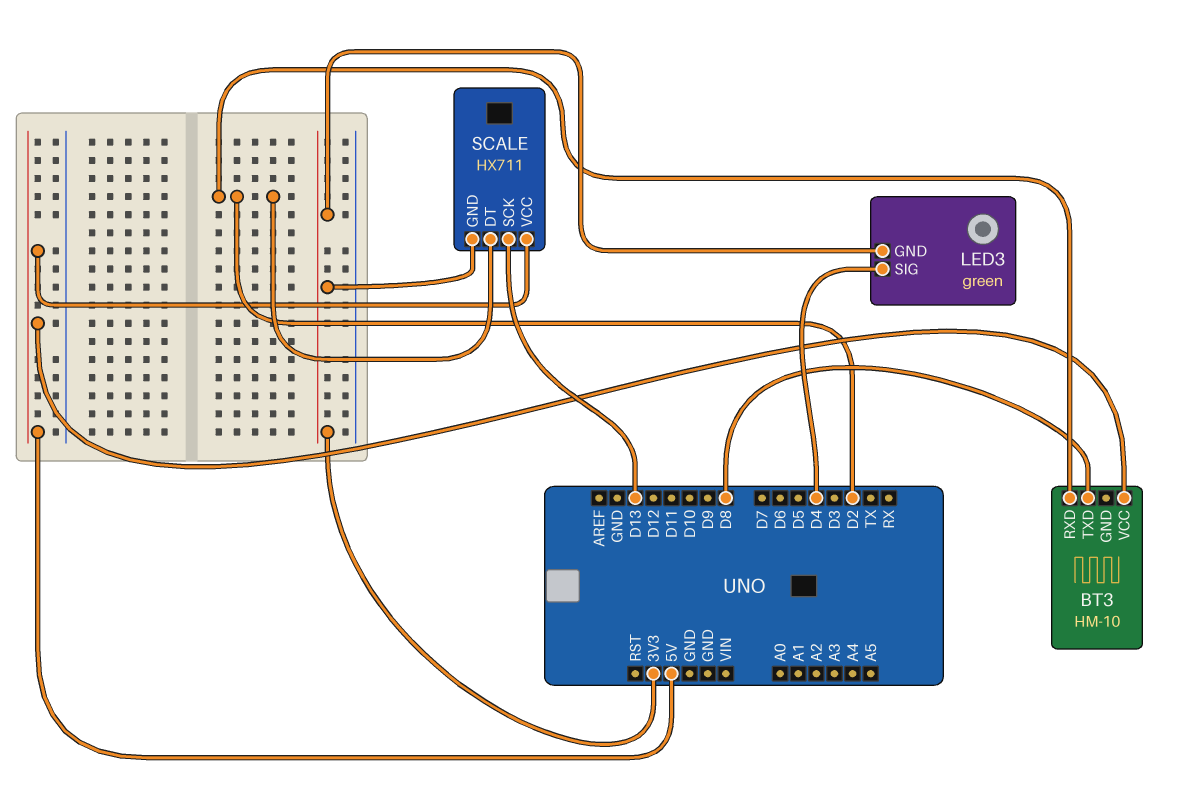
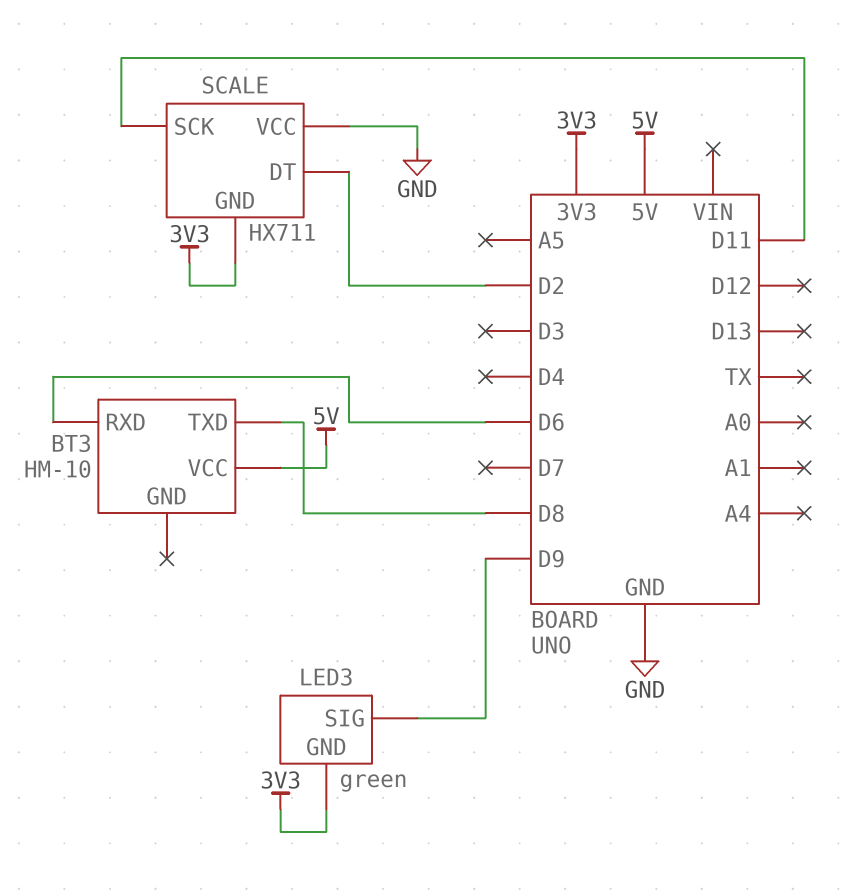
BT3 pin RXD: D2 -> D6
LED3 pin SIG: D4 -> D9
SCALE pin SCK: D13 -> D11
SCALE pin VCC: 5V -> GND

